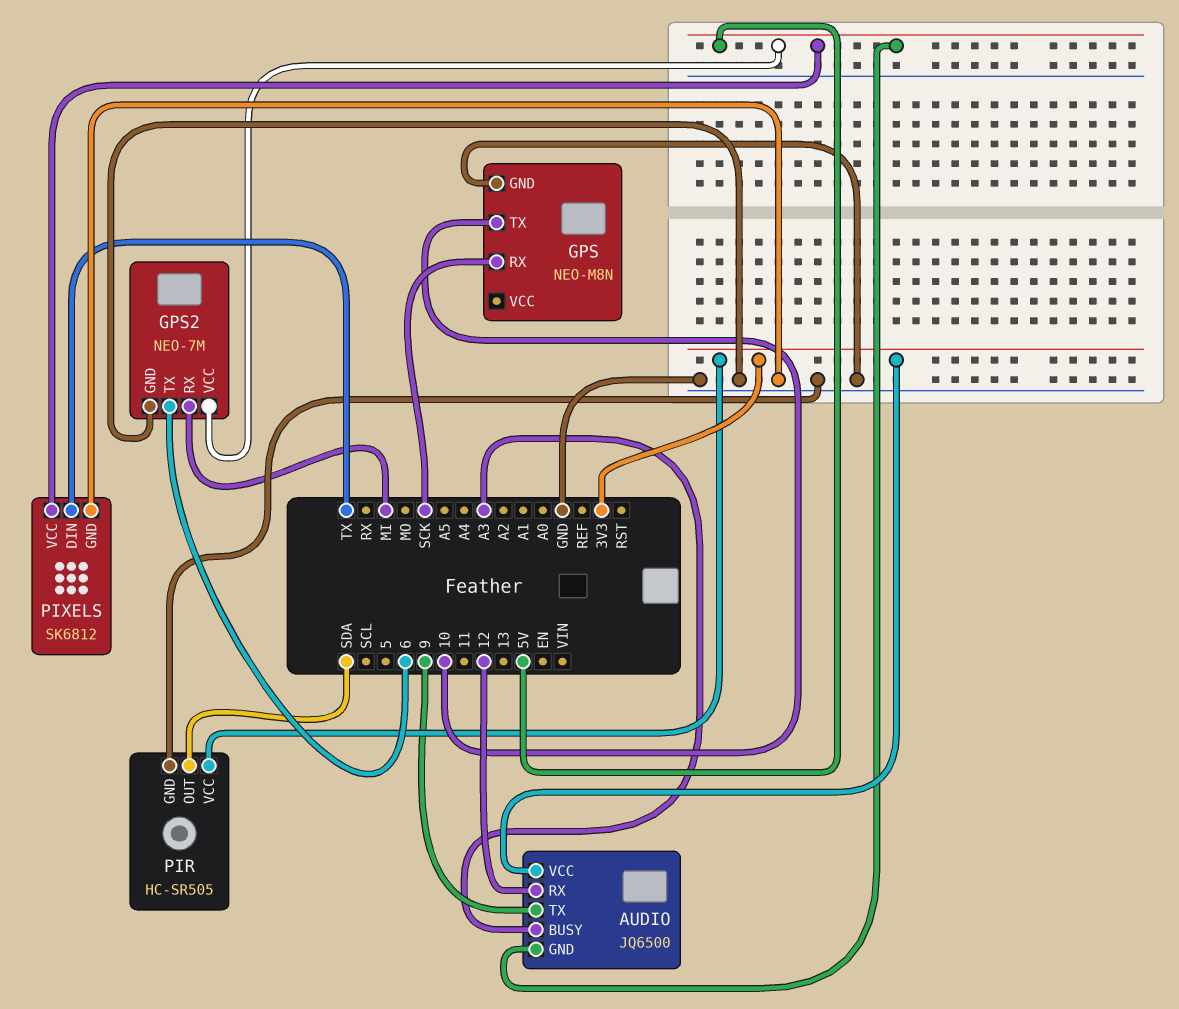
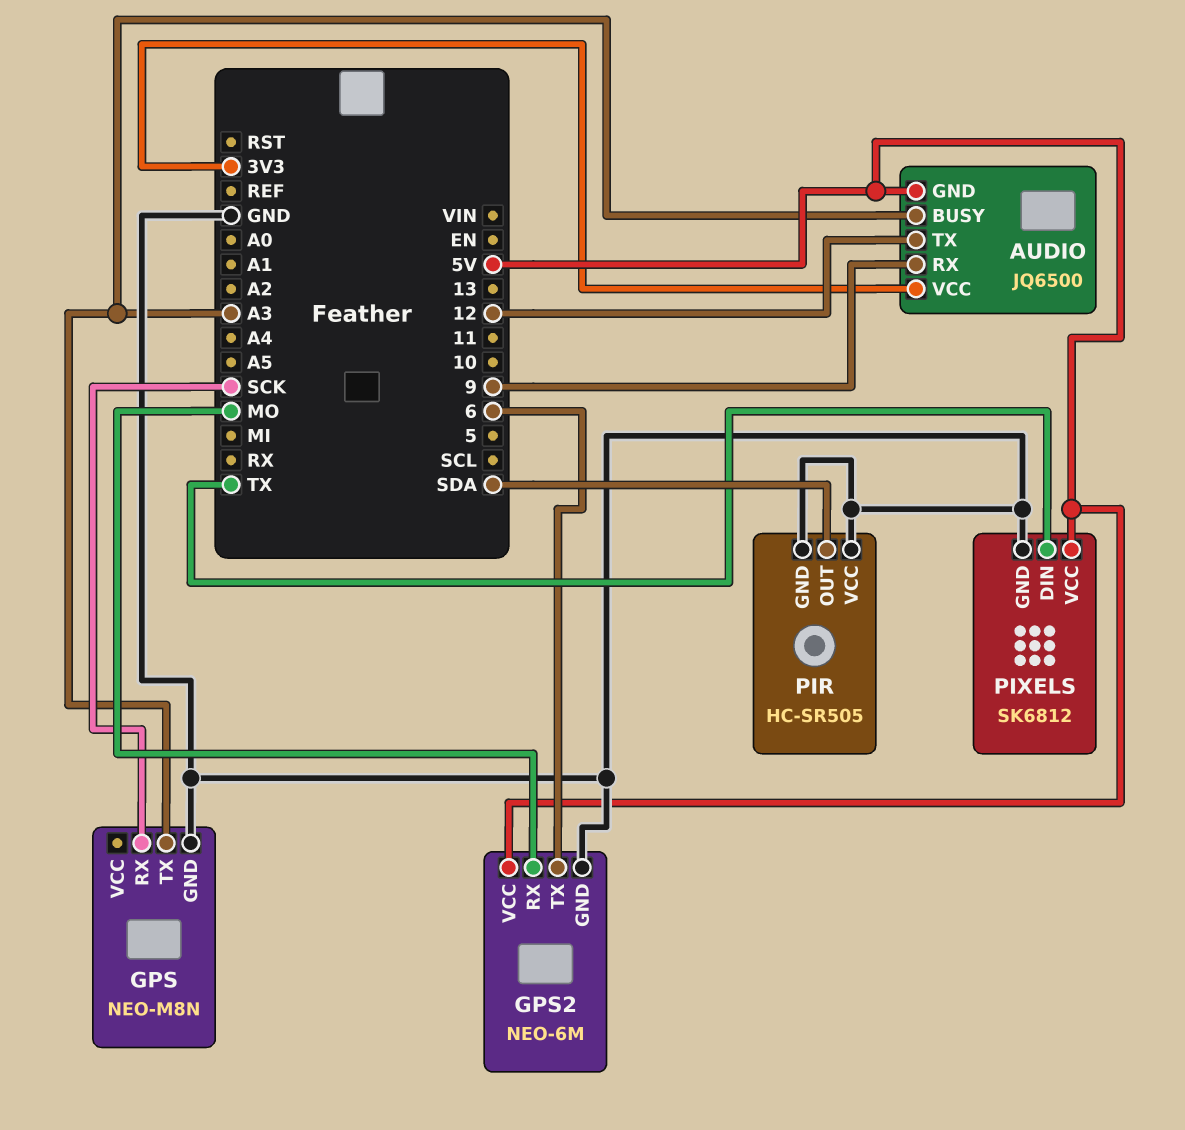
AUDIO pin RX: 12 -> 9
AUDIO pin TX: 9 -> 12
GPS pin TX: 10 -> A3
GPS2: NEO-7M -> NEO-6M
GPS2 pin RX: MI -> MO
PIR pin VCC: 3V3 -> GND

